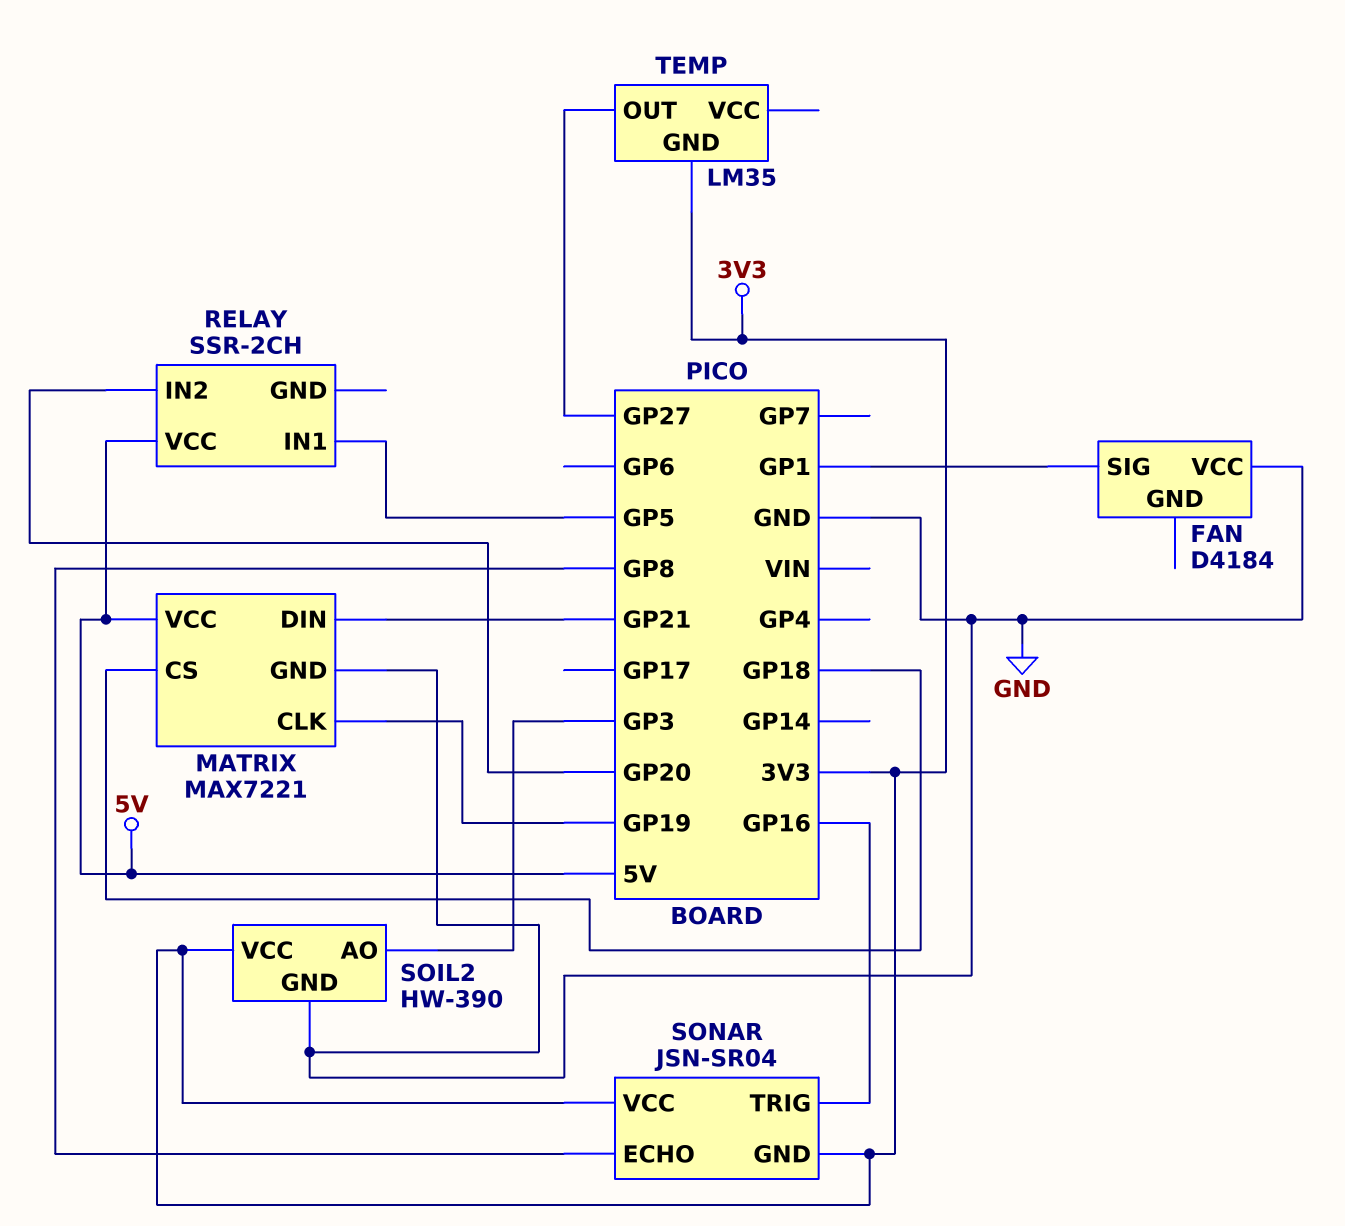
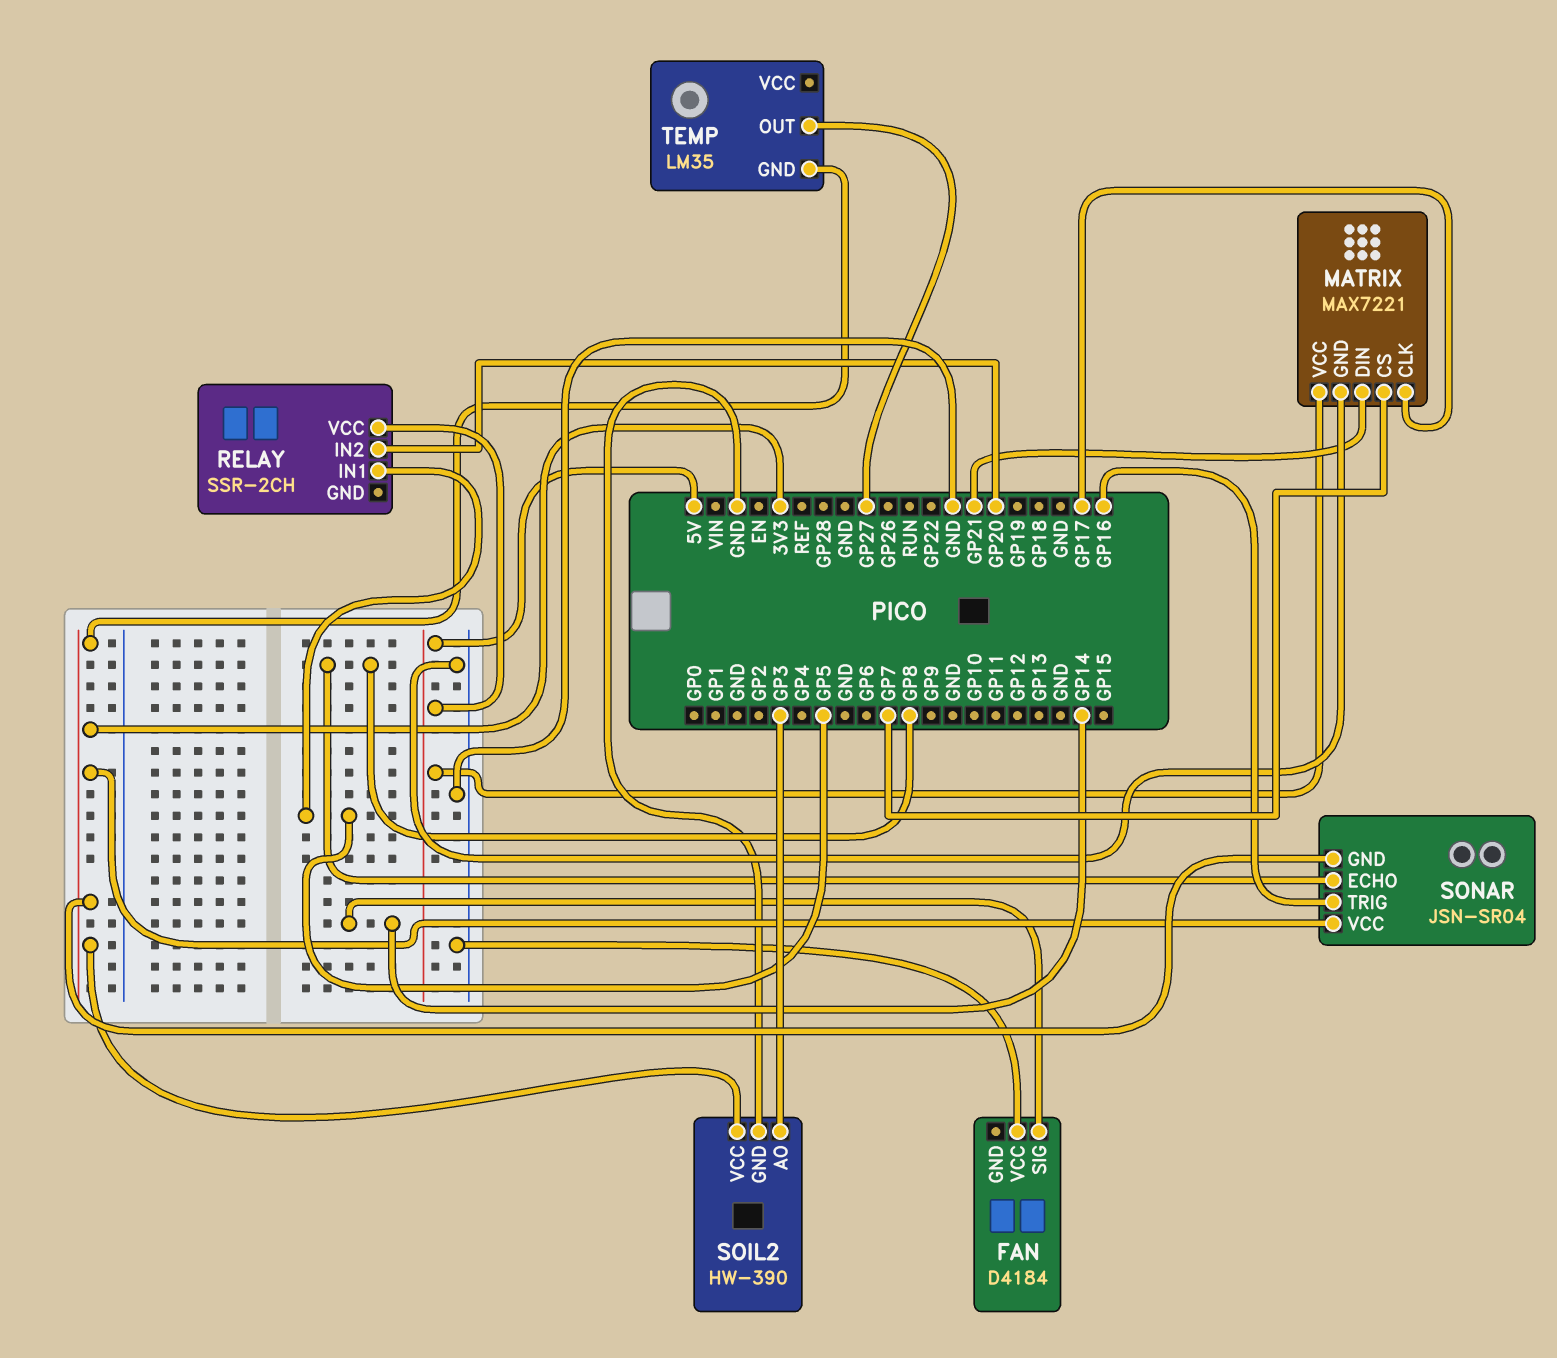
FAN pin SIG: GP1 -> GP14
MATRIX pin CLK: GP19 -> GP17
MATRIX pin CS: GP18 -> GP7

